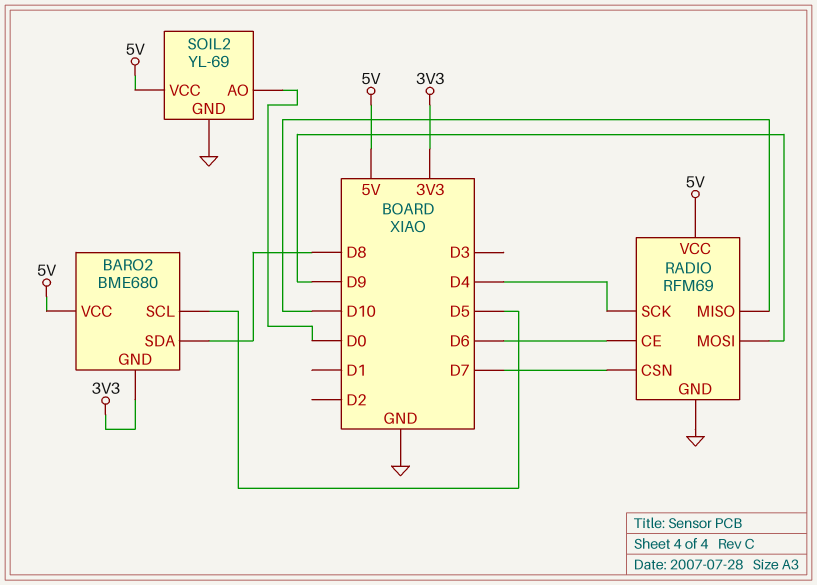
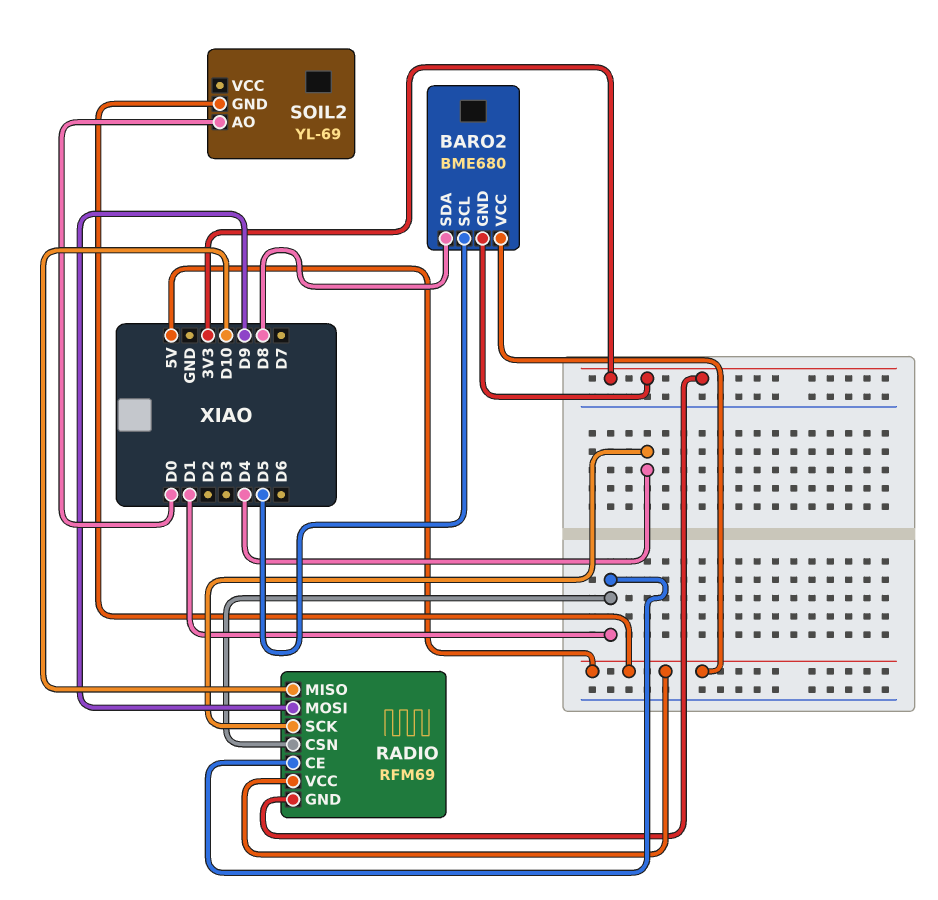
RADIO pin CE: D6 -> D1
RADIO pin CSN: D7 -> D1
RADIO pin GND: GND -> 3V3
SOIL2 pin GND: GND -> 5V
SOIL2 pin VCC: 5V -> none

